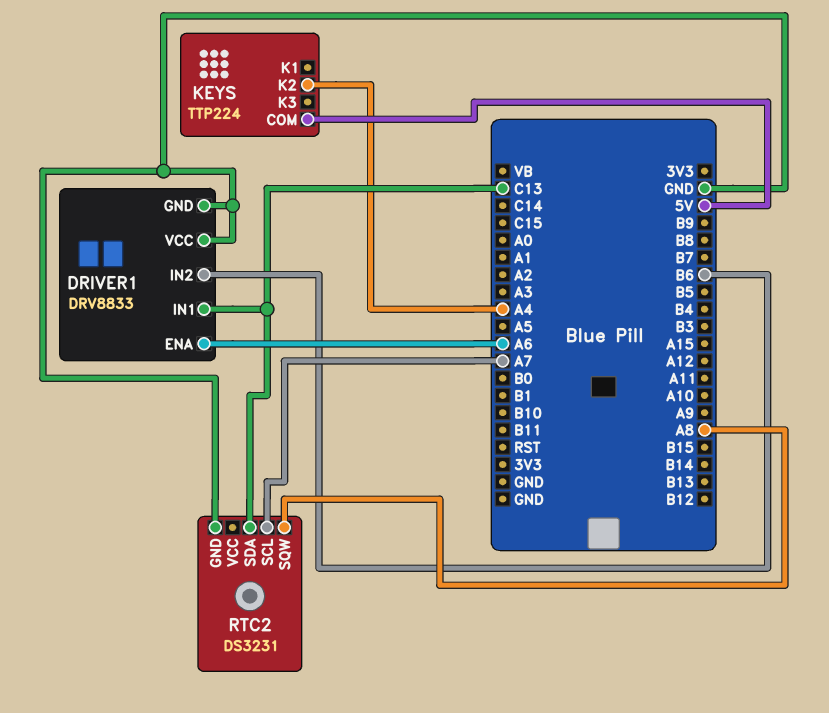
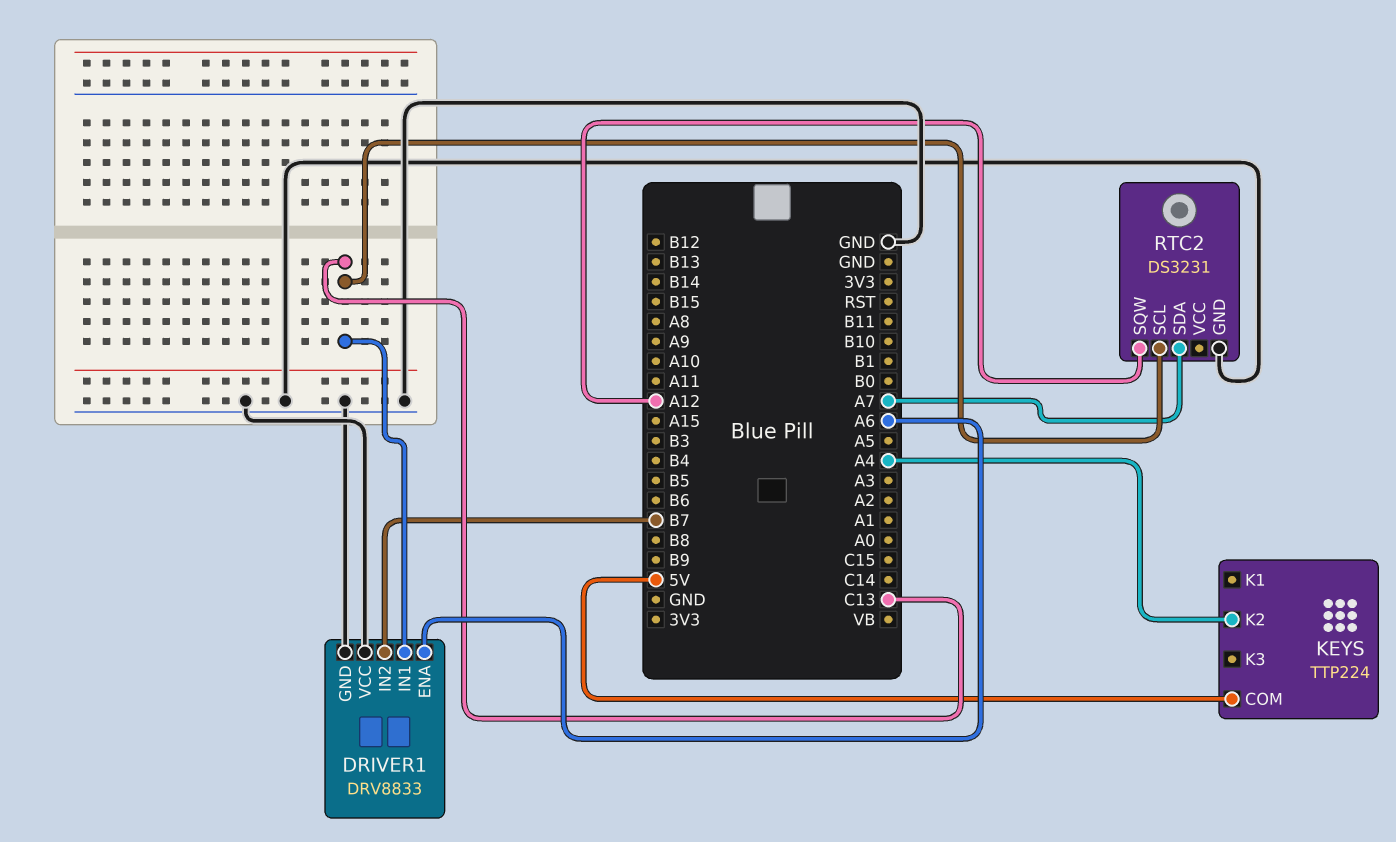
DRIVER1 pin IN2: B6 -> B7
RTC2 pin SCL: A7 -> C13
RTC2 pin SDA: C13 -> A7
RTC2 pin SQW: A8 -> A12

